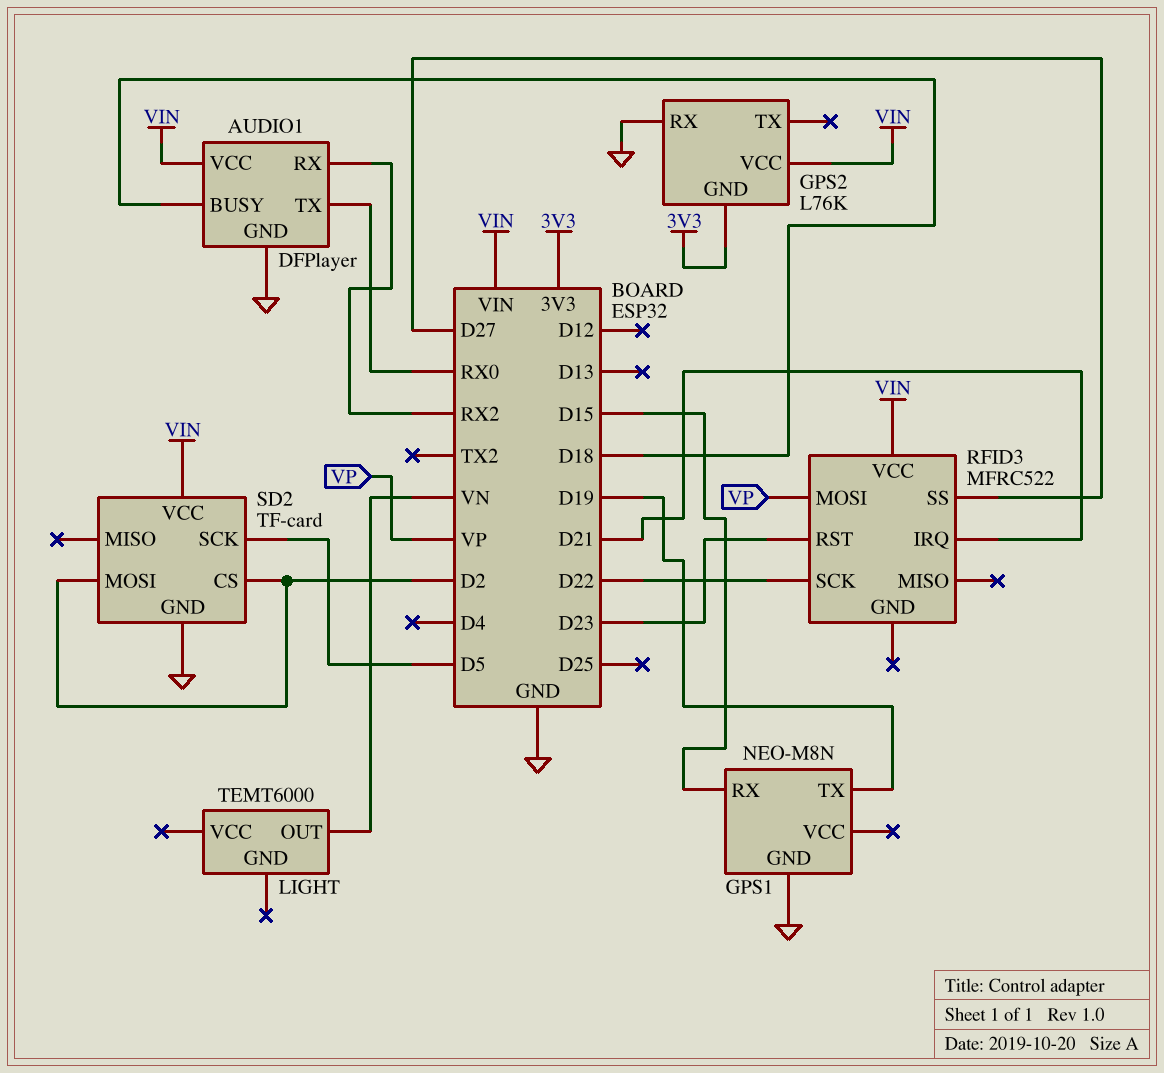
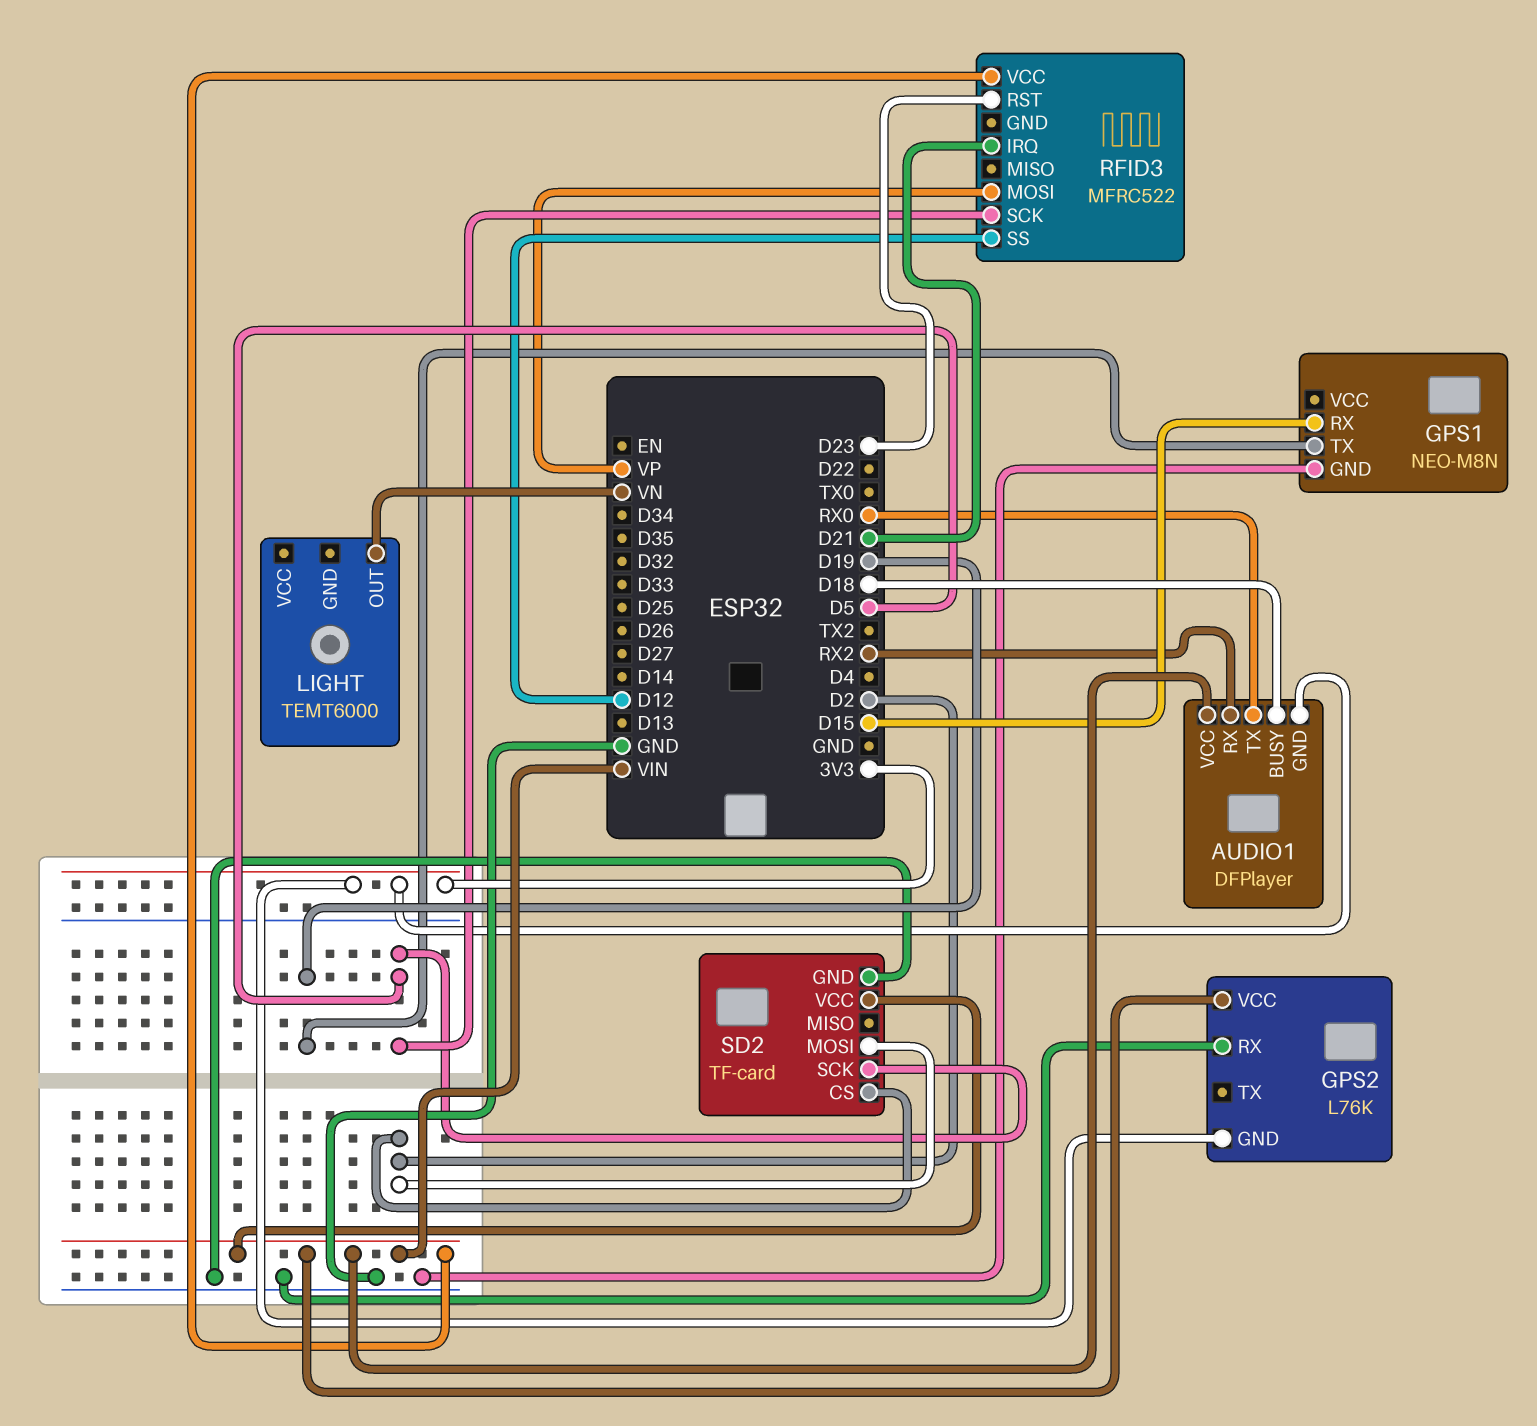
AUDIO1 pin GND: GND -> 3V3
RFID3 pin SCK: D22 -> D5
RFID3 pin SS: D27 -> D12

